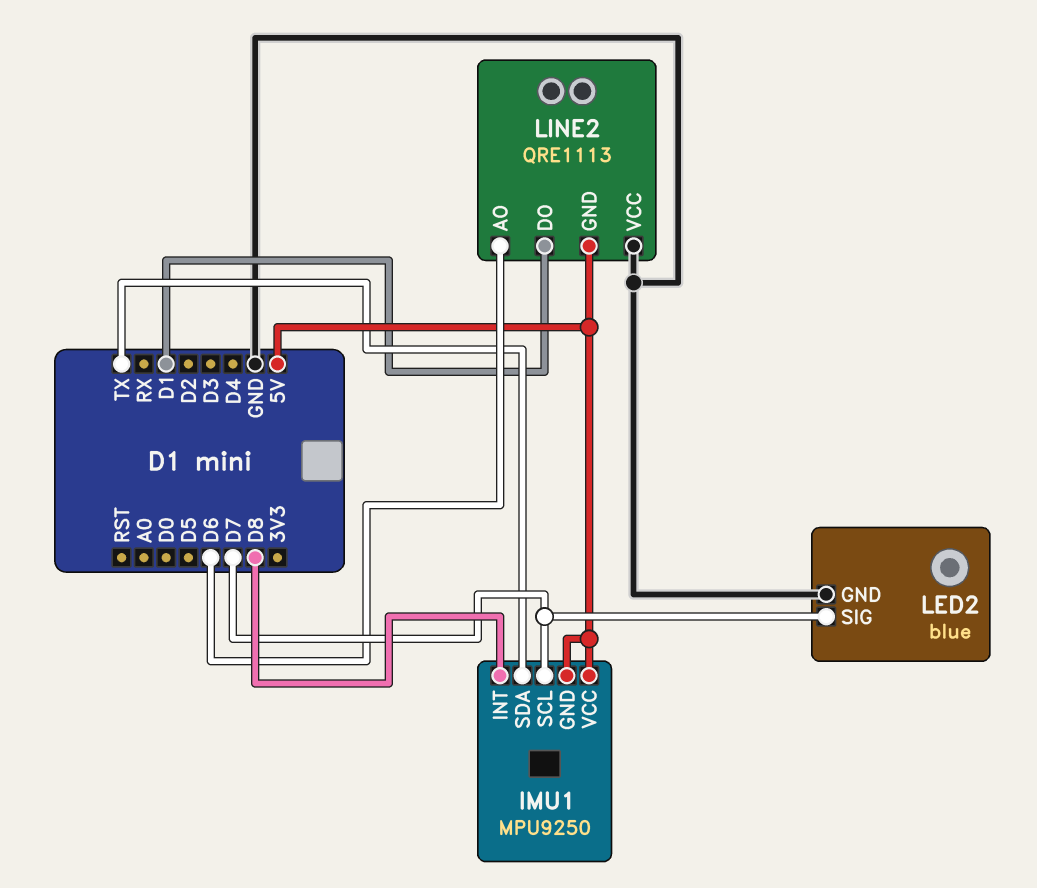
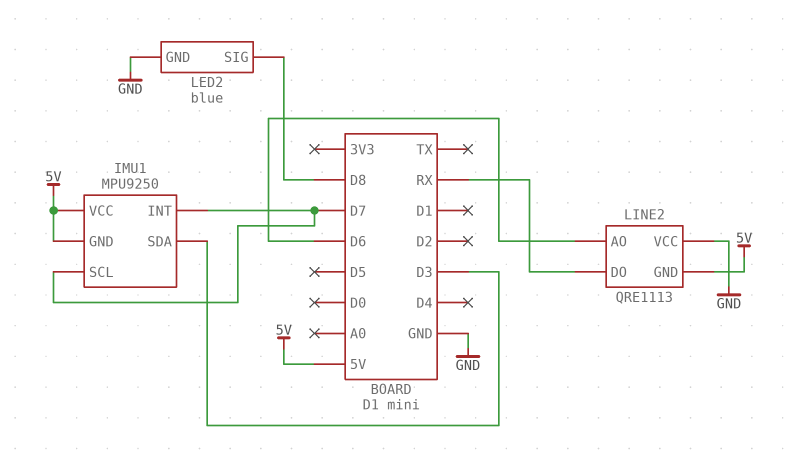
IMU1 pin INT: D8 -> D7
IMU1 pin SDA: TX -> D3
LED2 pin SIG: D7 -> D8
LINE2 pin DO: D1 -> RX

